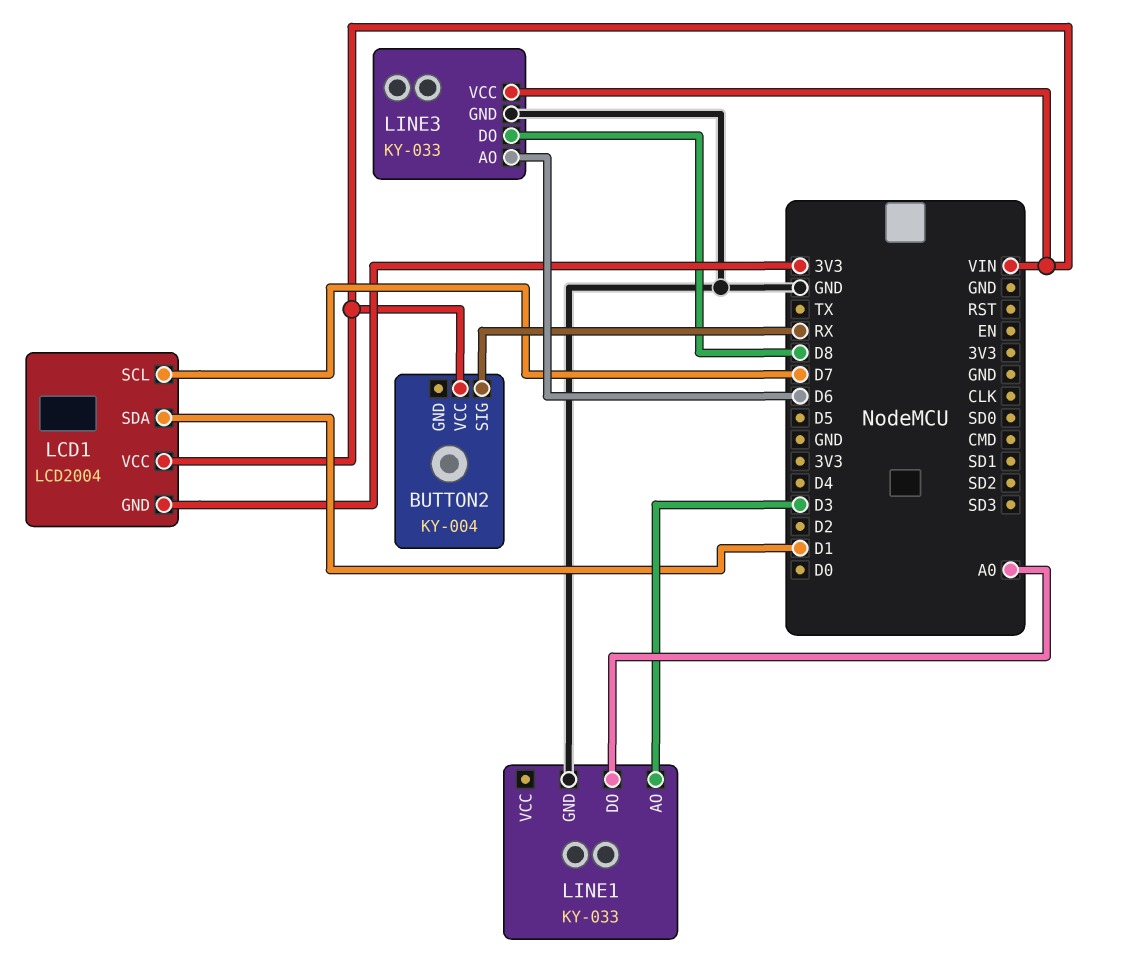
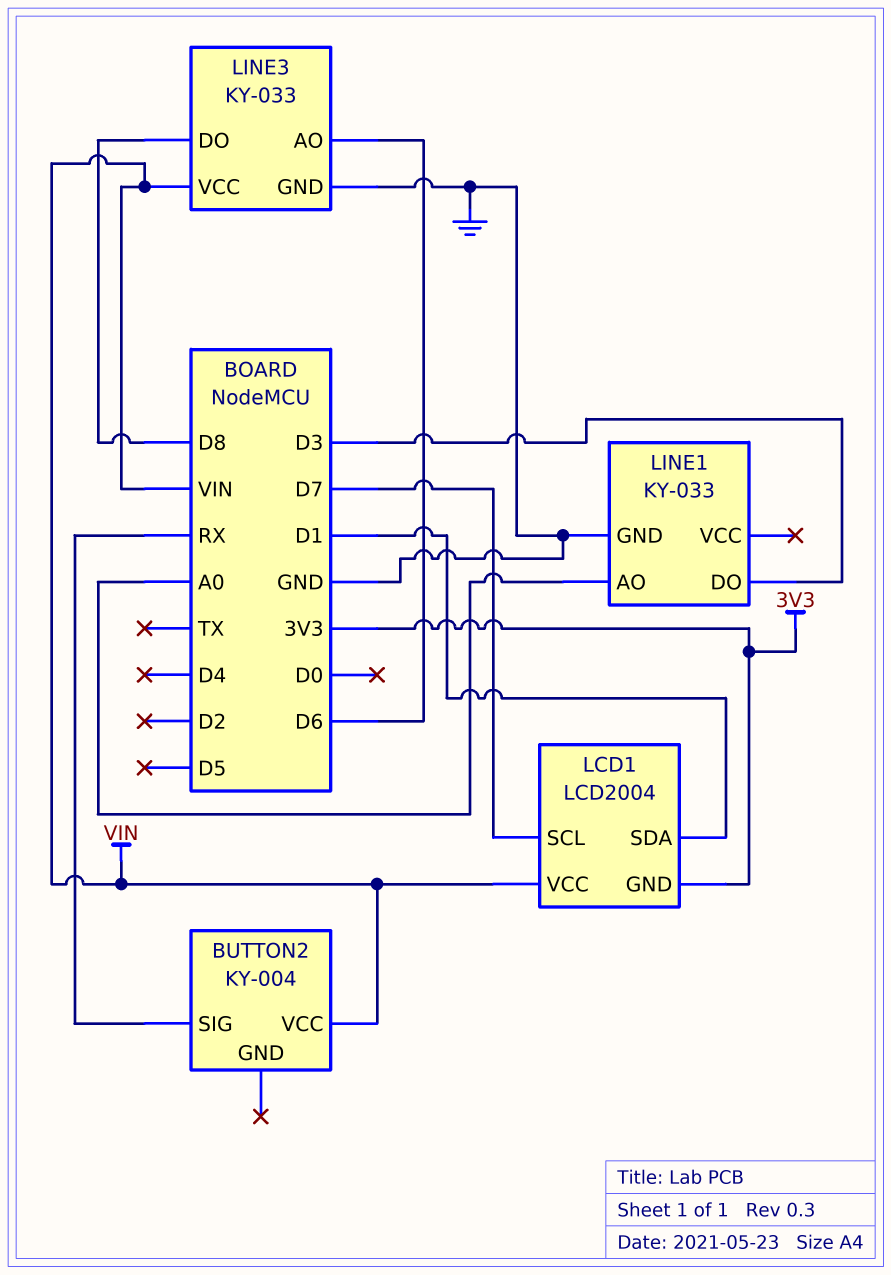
LINE1 pin AO: D3 -> A0
LINE1 pin DO: A0 -> D3

